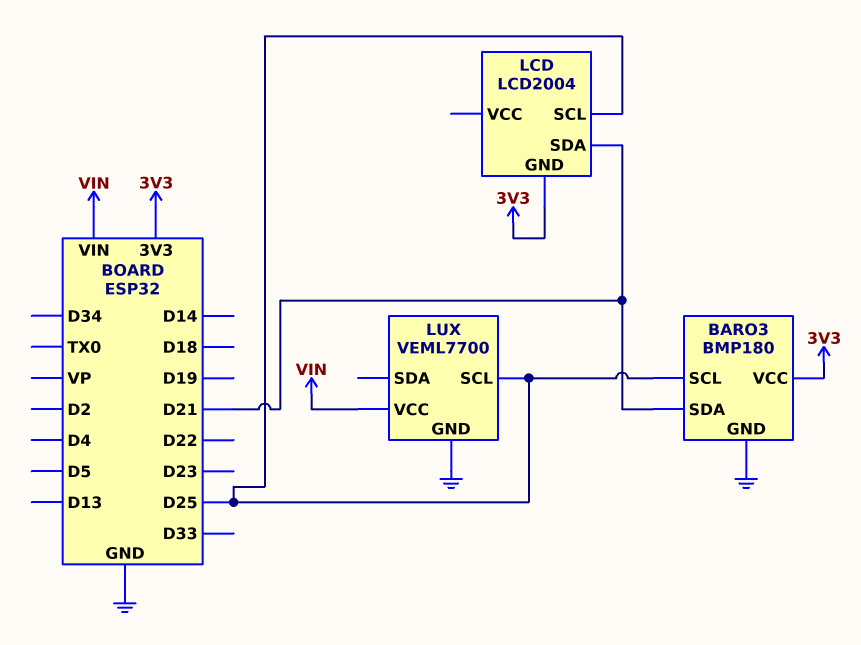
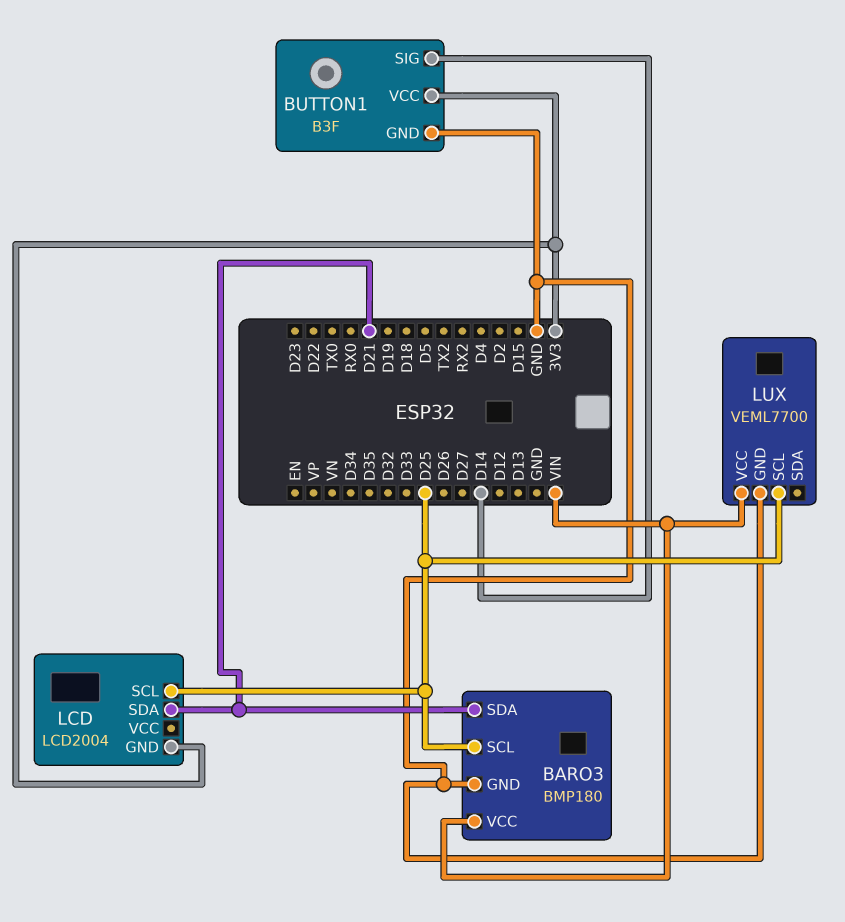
BARO3 pin VCC: 3V3 -> VIN
BUTTON1: none -> B3F
BUTTON1 pin GND: none -> GND
BUTTON1 pin SIG: none -> D14
BUTTON1 pin VCC: none -> 3V3

